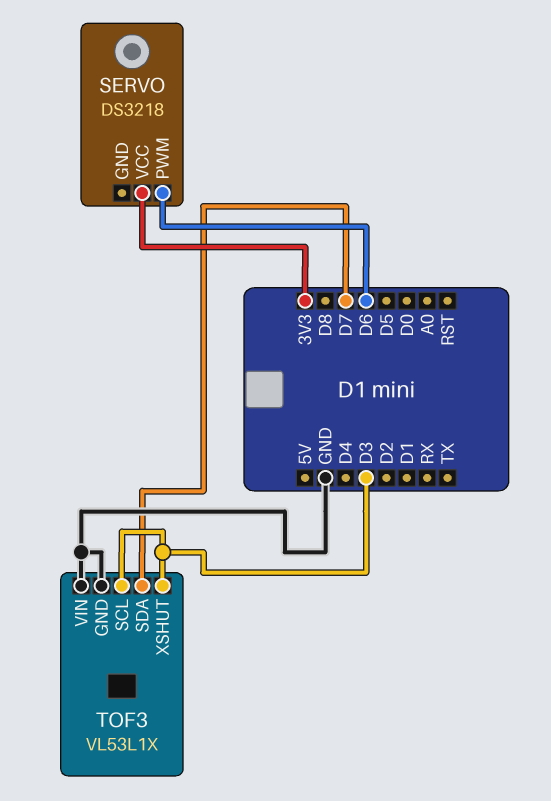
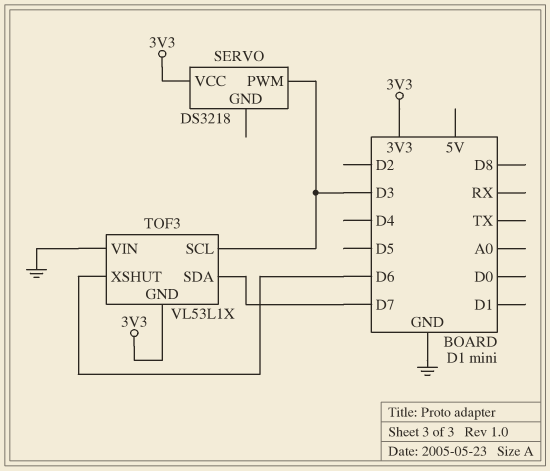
SERVO pin PWM: D6 -> D3
TOF3 pin GND: GND -> 3V3
TOF3 pin XSHUT: D3 -> D6

